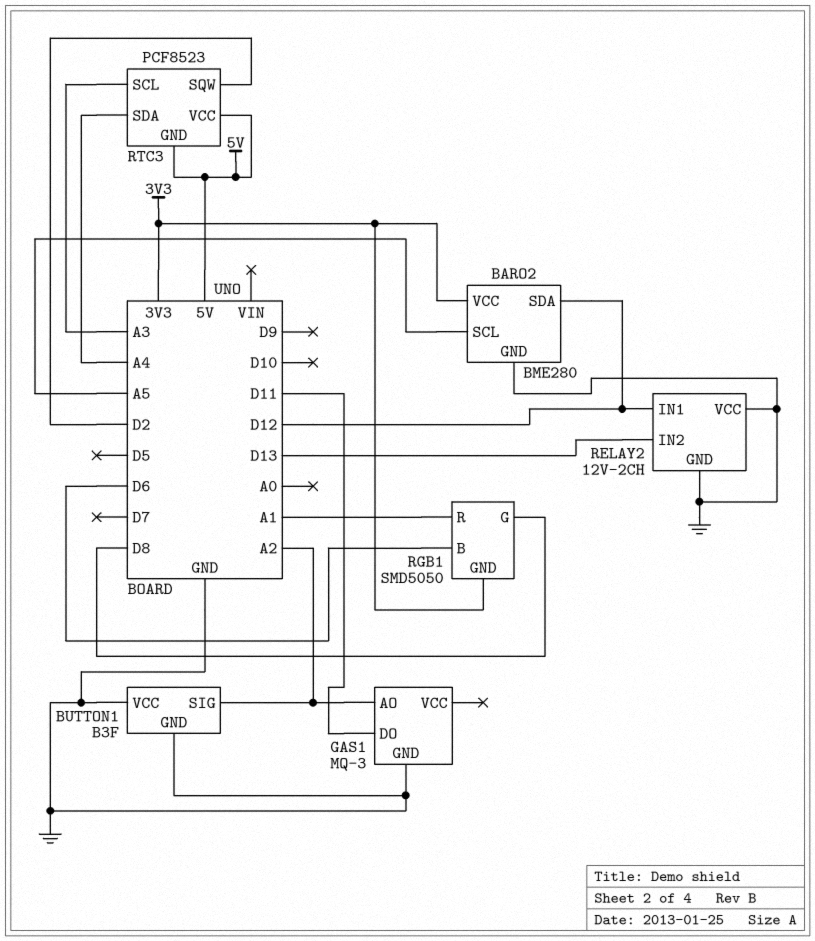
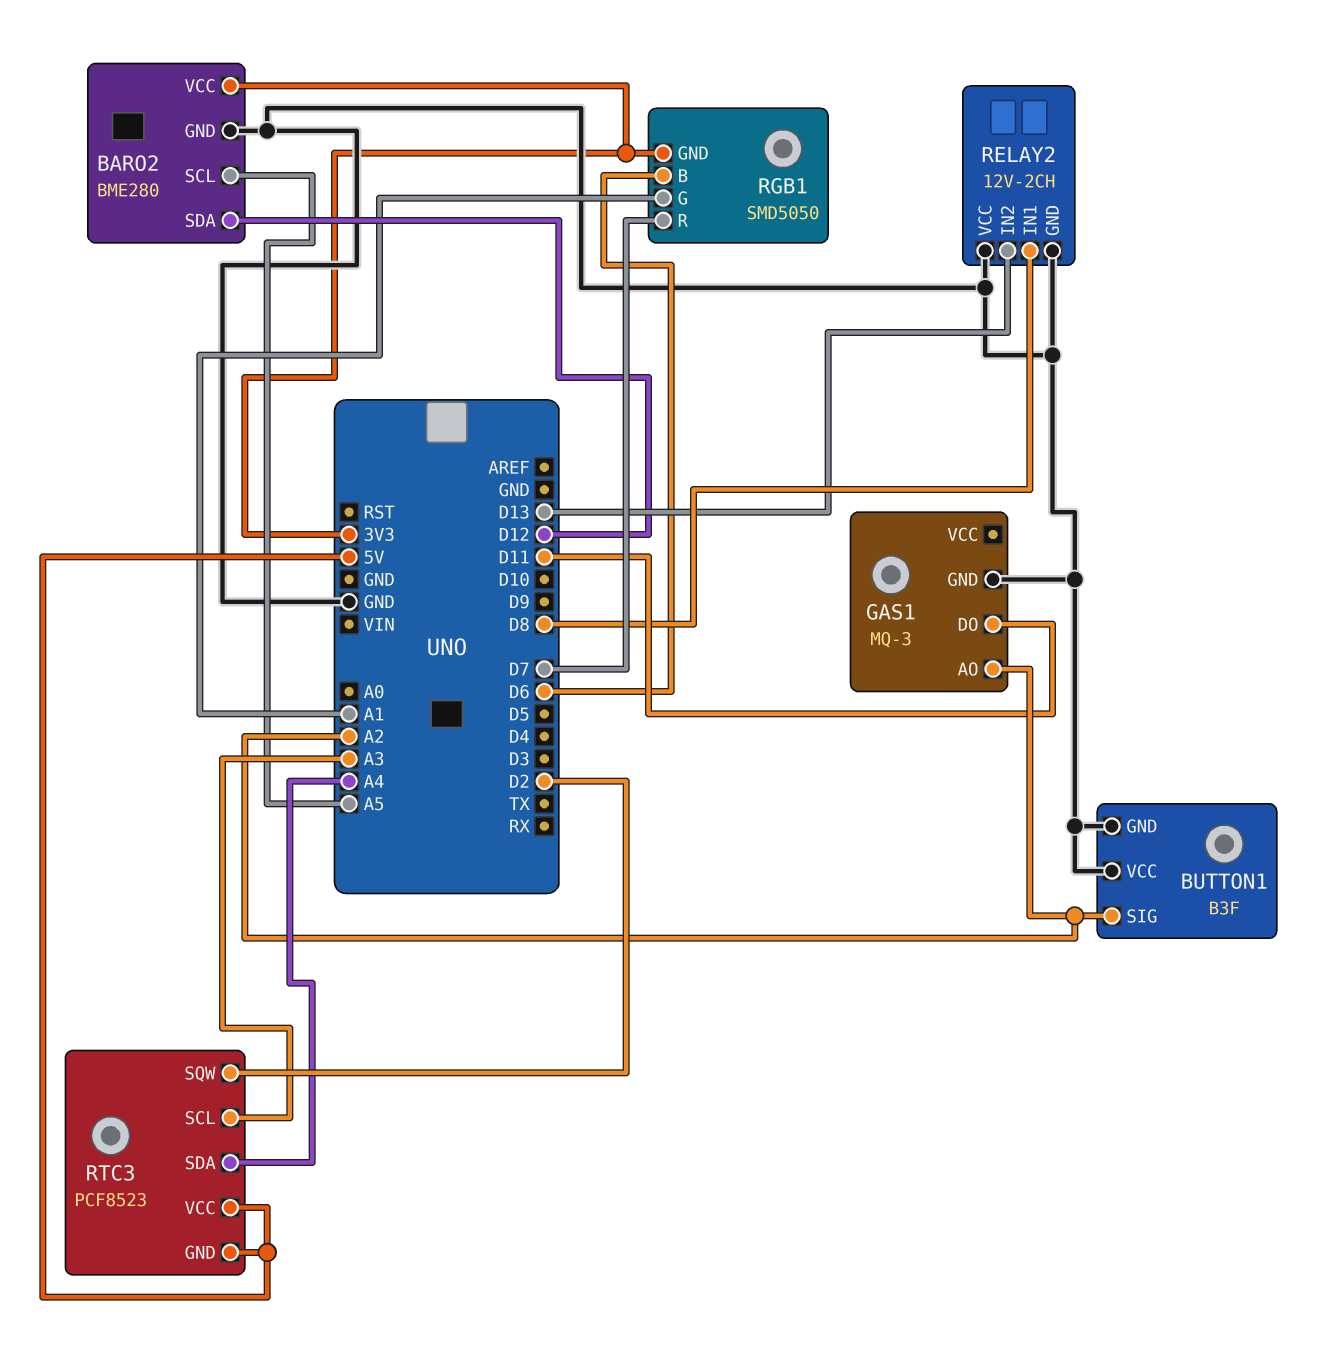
RELAY2 pin IN1: D12 -> D8
RGB1 pin G: D8 -> A1
RGB1 pin R: A1 -> D7

